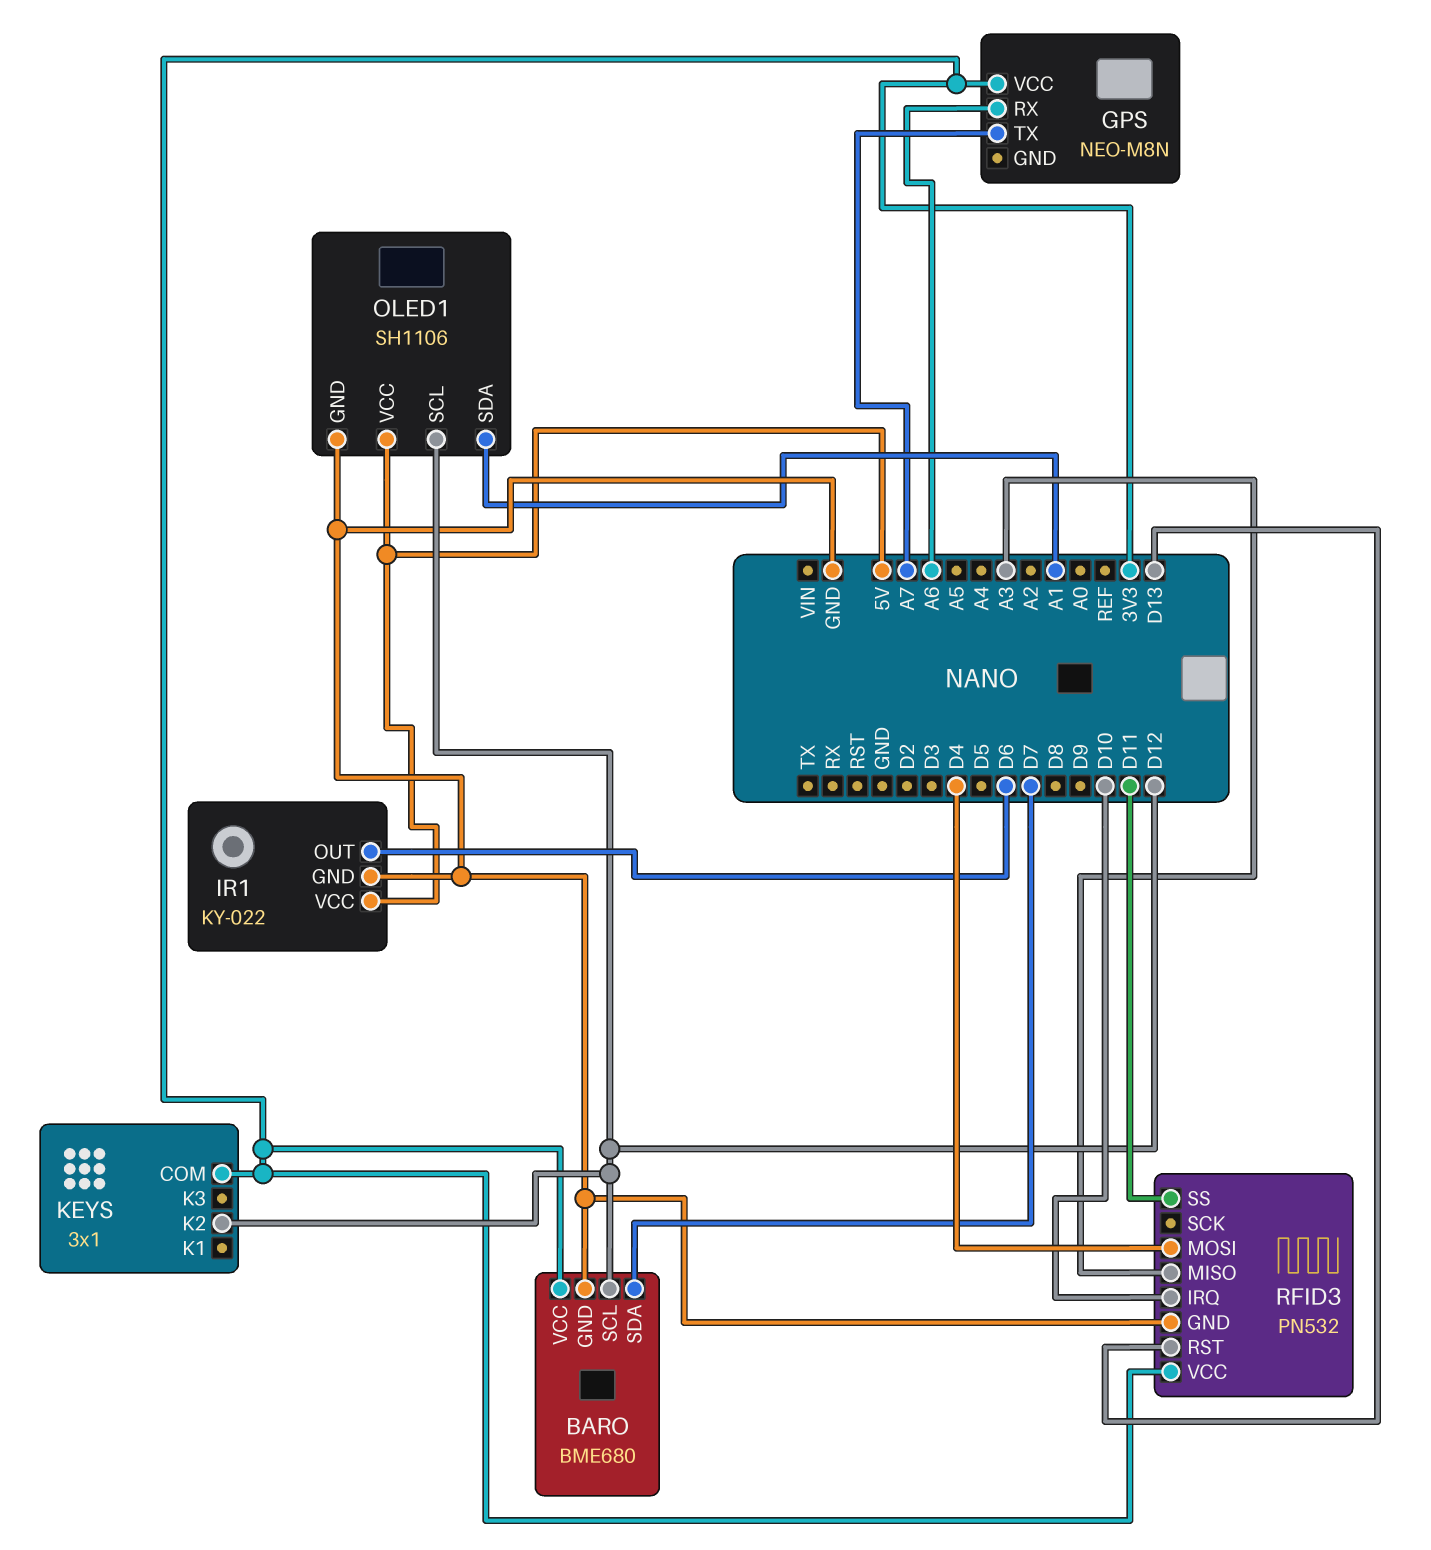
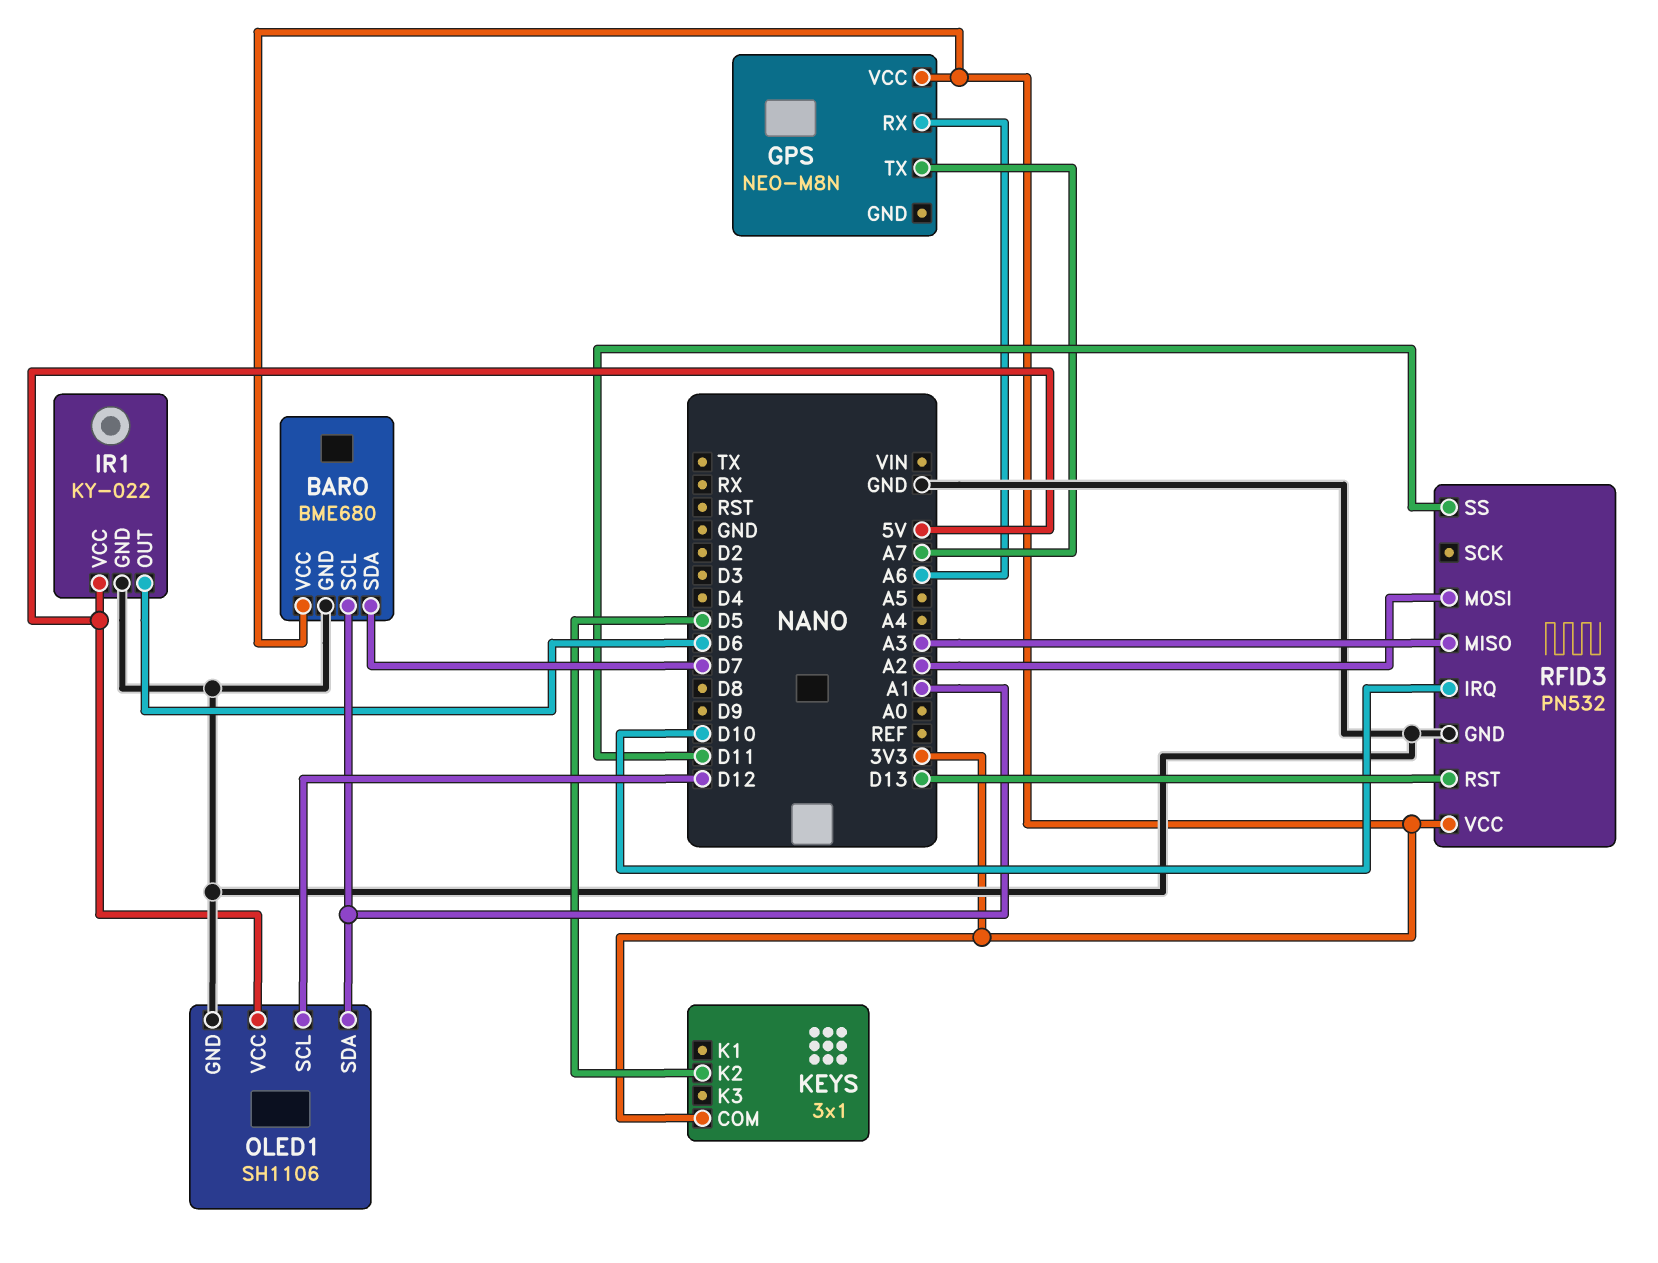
BARO pin SCL: D12 -> A1
KEYS pin K2: D12 -> D5
RFID3 pin MOSI: D4 -> A2

